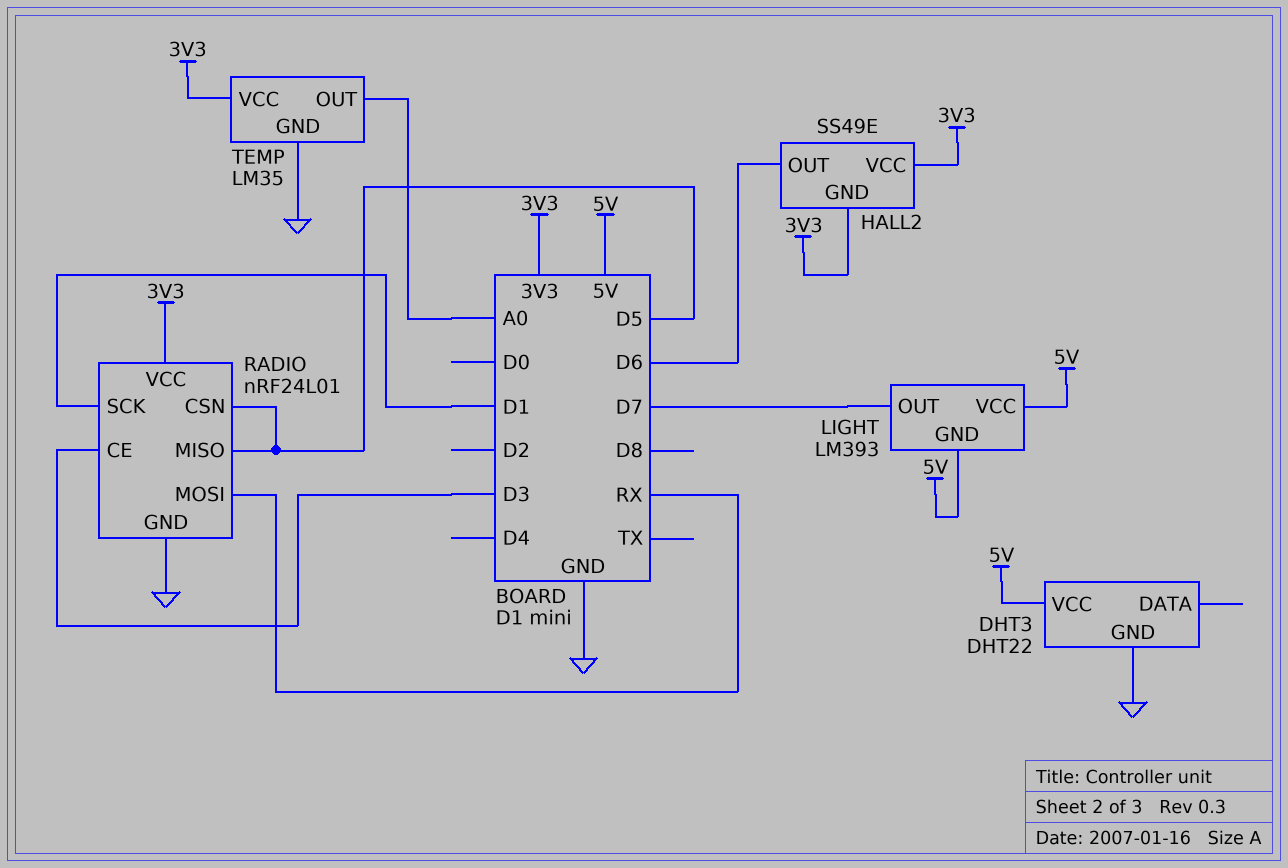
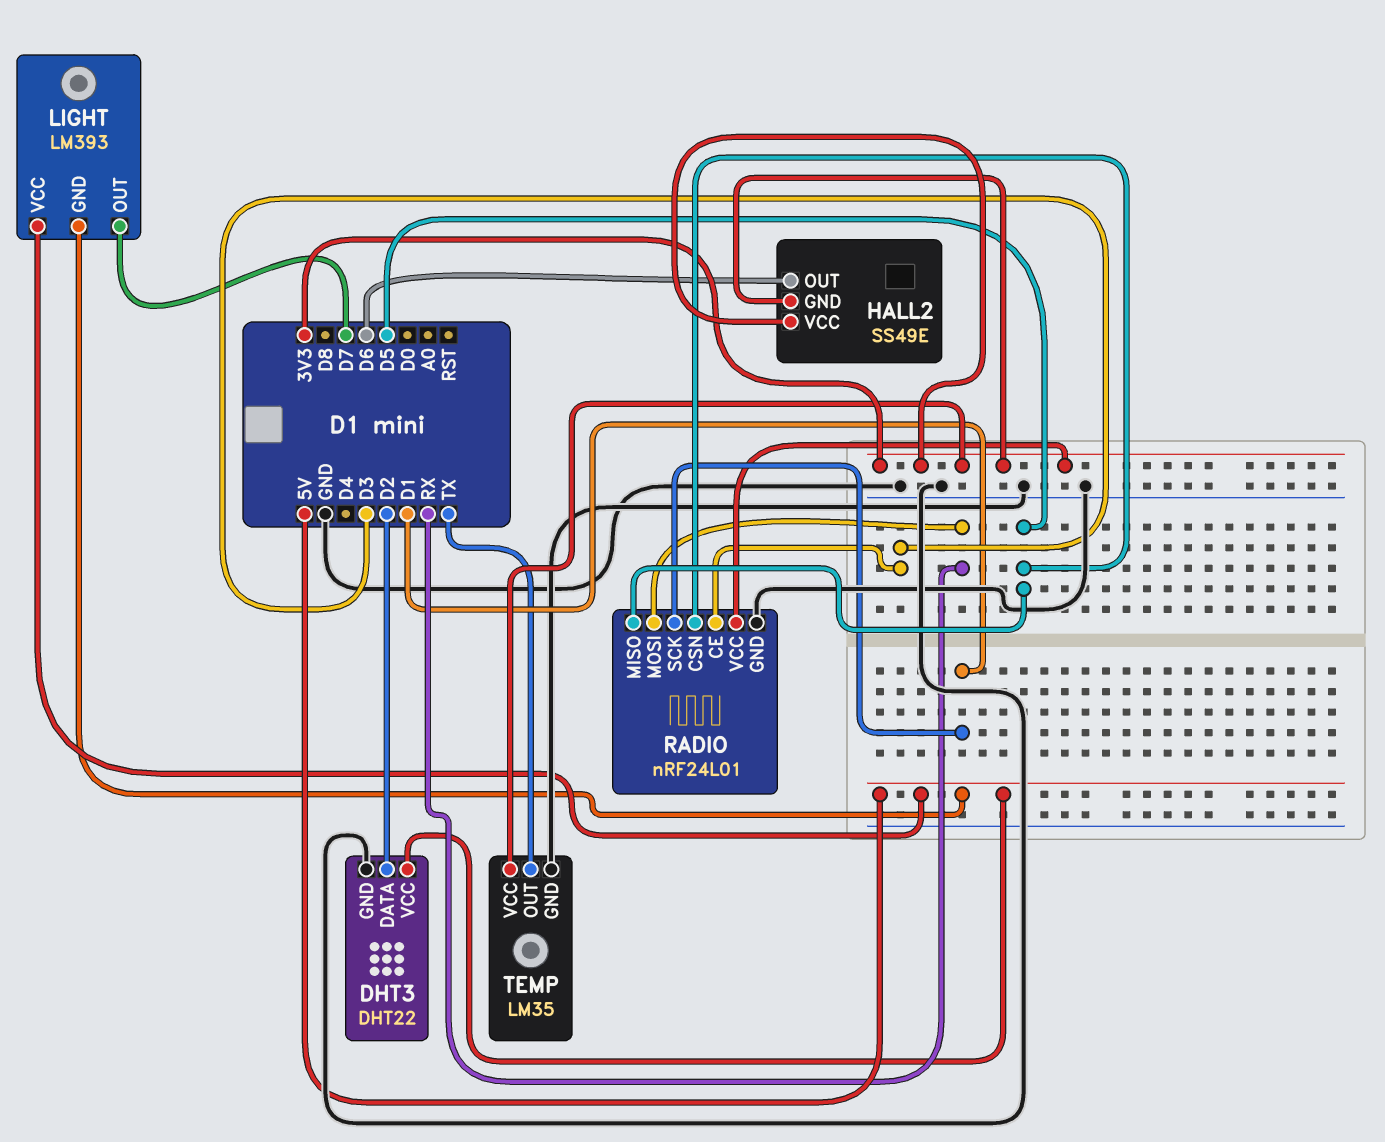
DHT3 pin DATA: none -> D2
TEMP pin OUT: A0 -> TX

